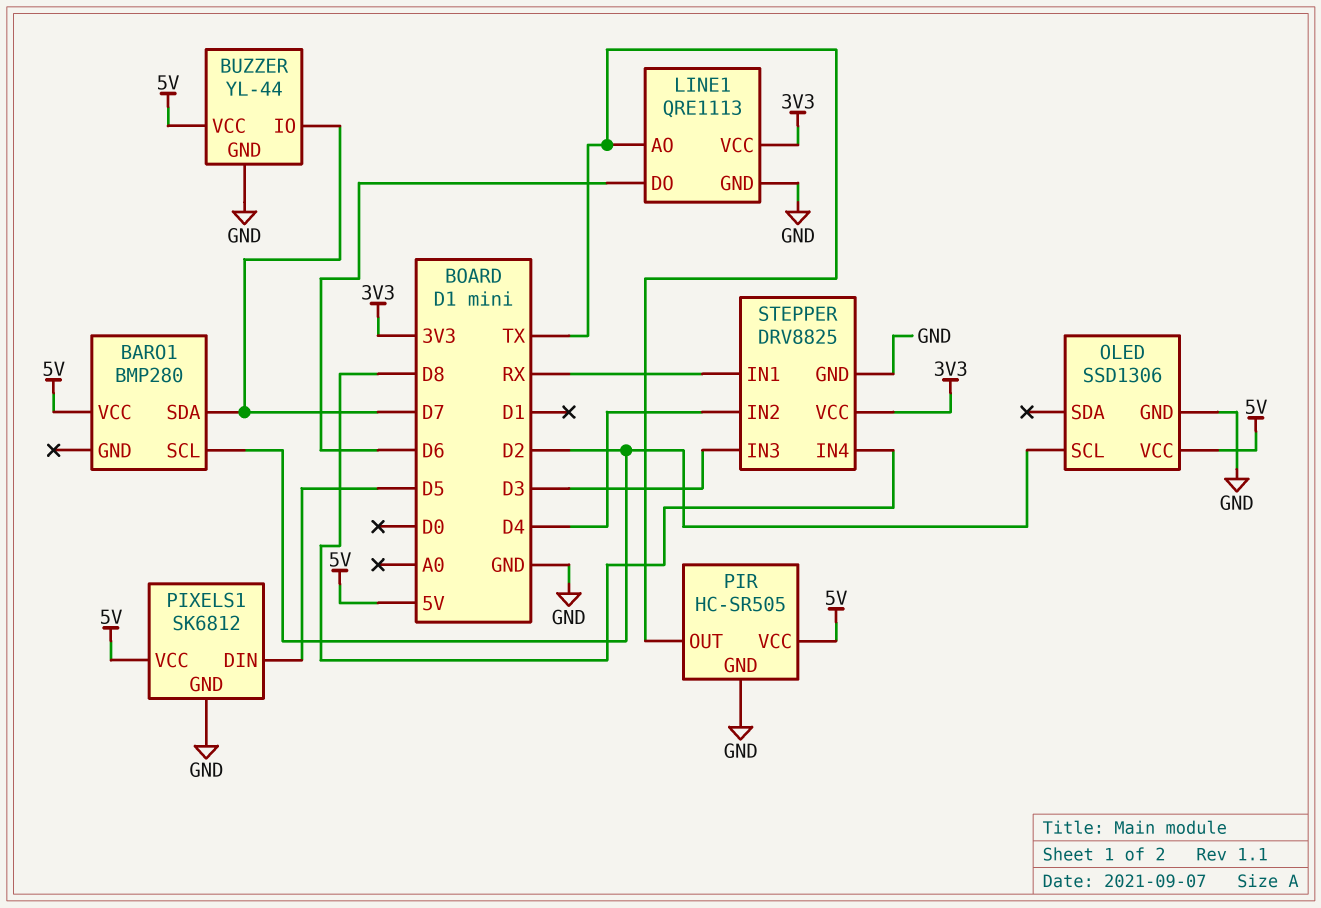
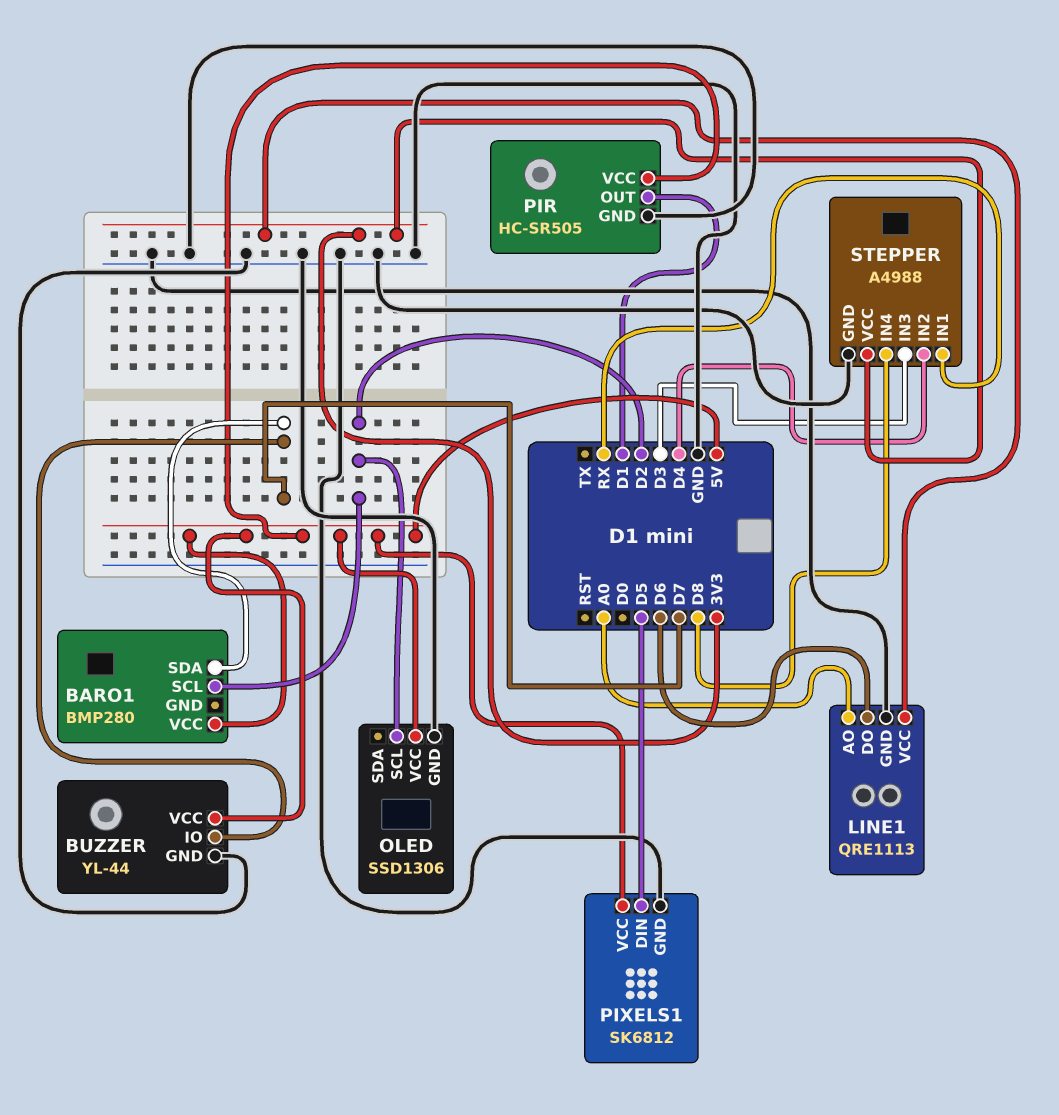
LINE1 pin AO: TX -> A0
PIR pin OUT: TX -> D1
STEPPER: DRV8825 -> A4988

